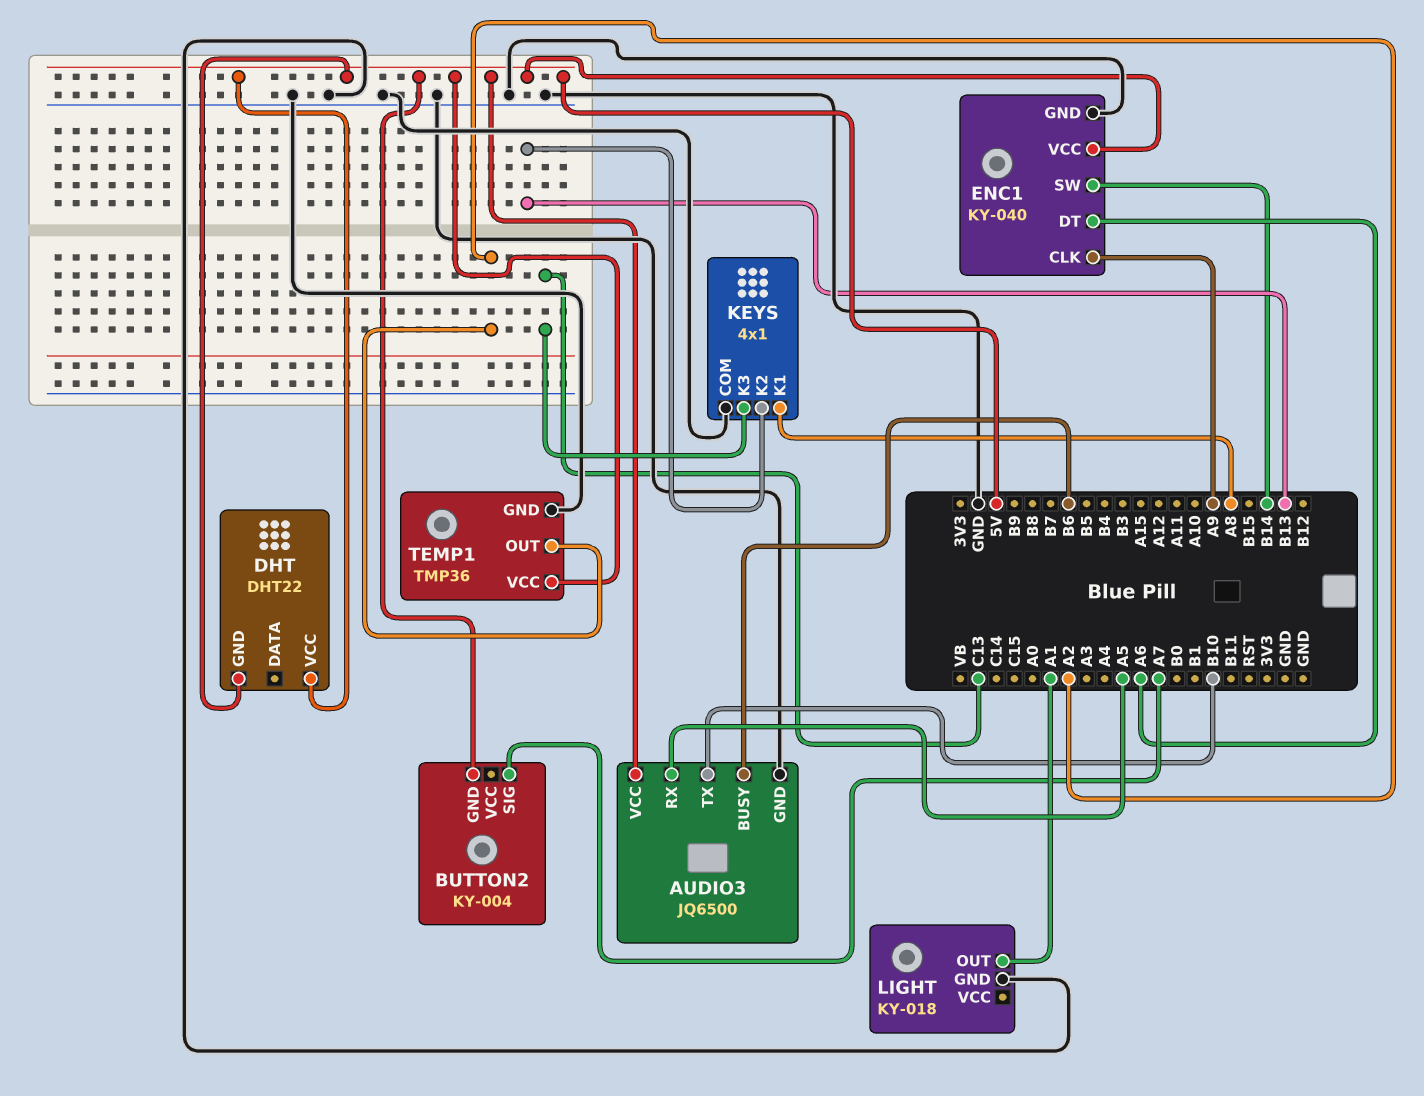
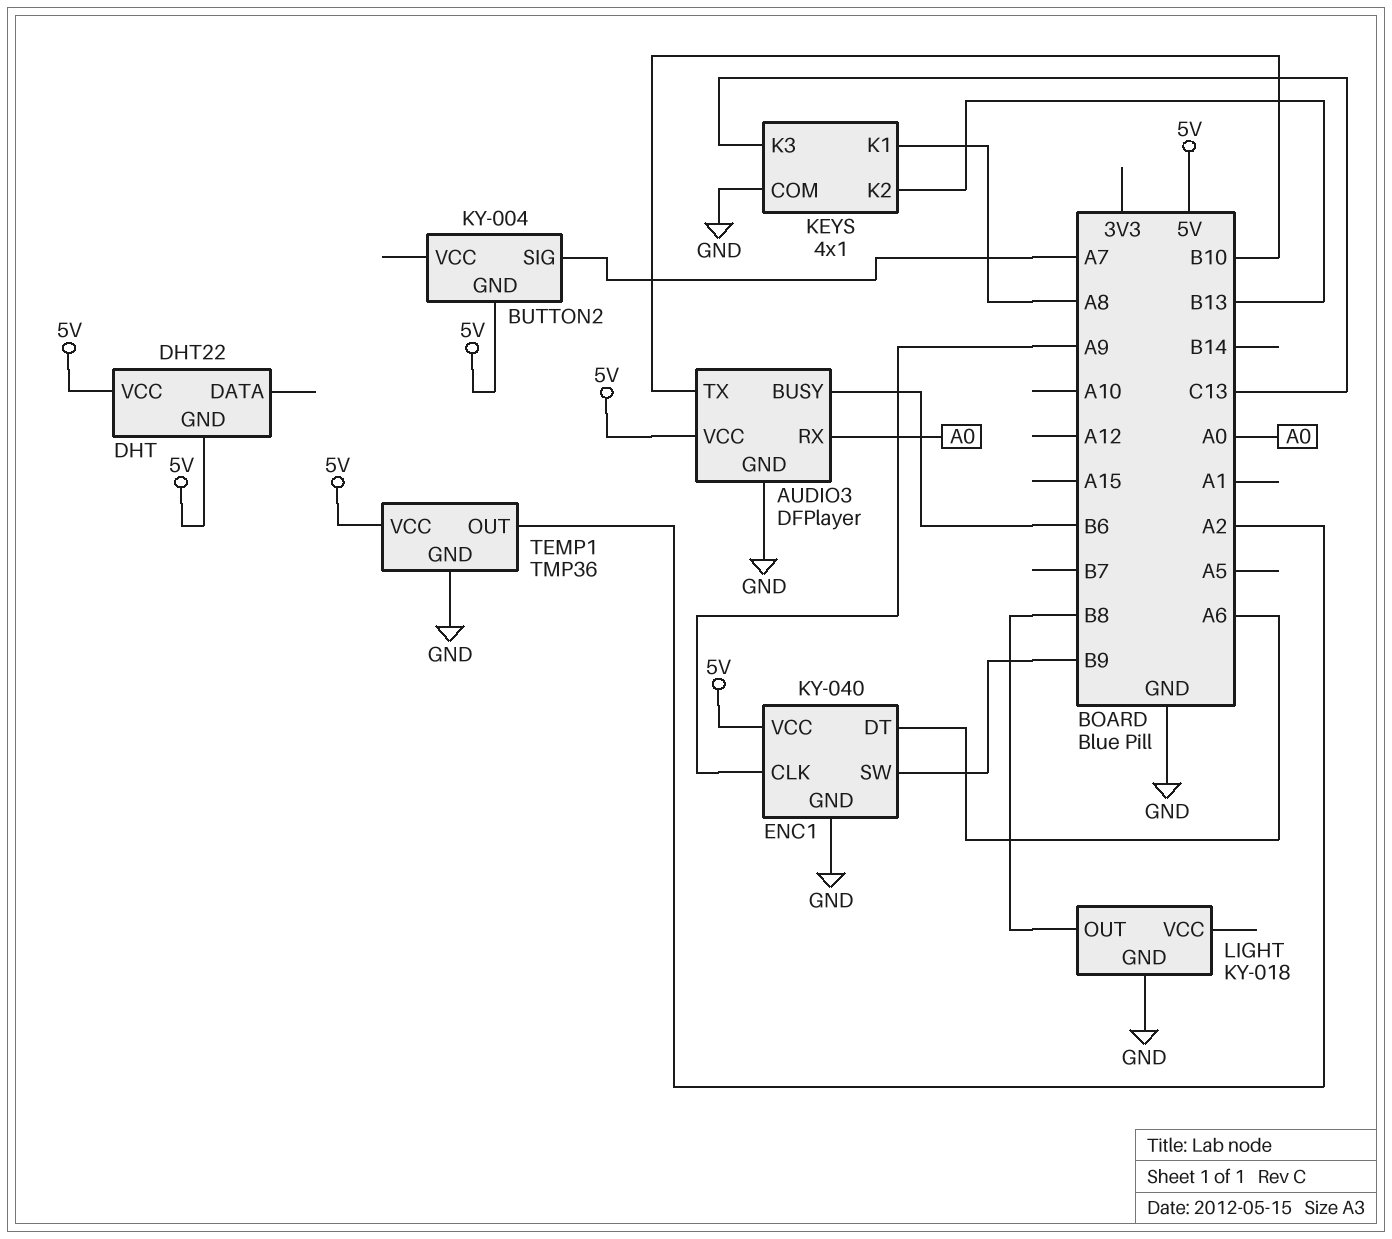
AUDIO3: JQ6500 -> DFPlayer
AUDIO3 pin RX: A5 -> A0
ENC1 pin SW: B14 -> B9
LIGHT pin OUT: A1 -> B8

